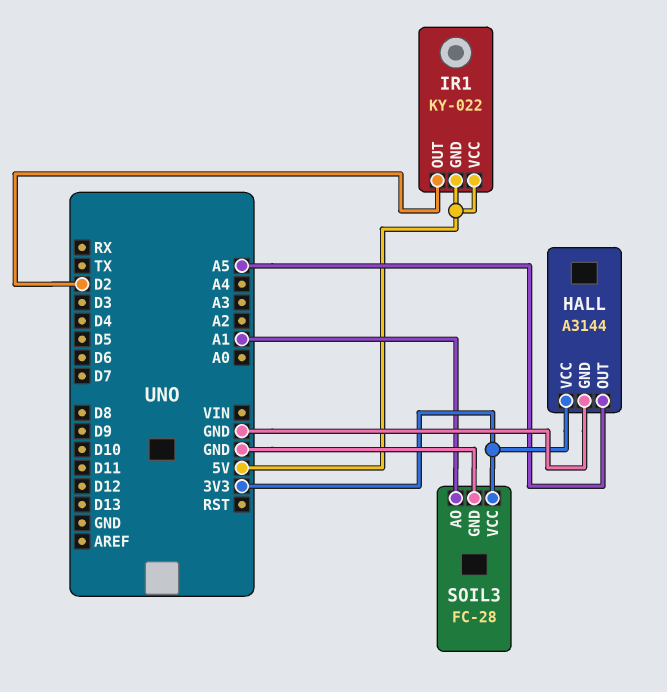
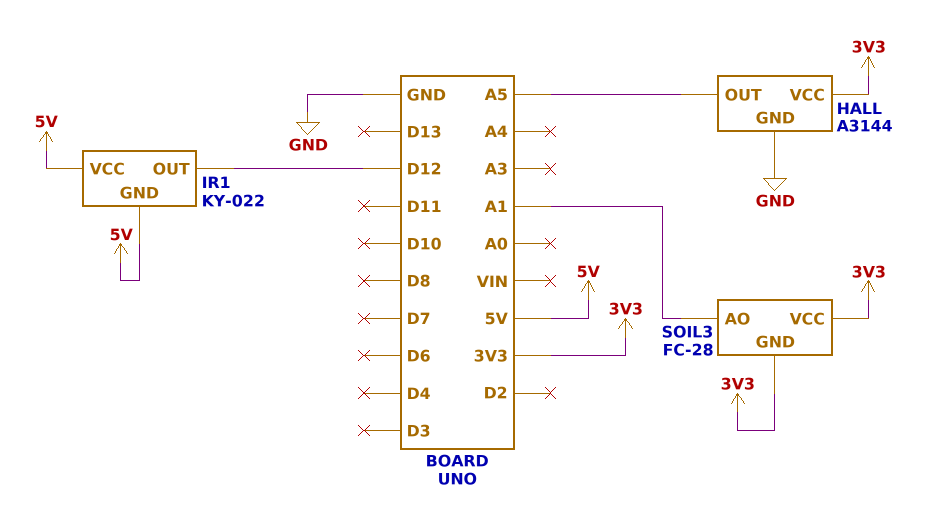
IR1 pin OUT: D2 -> D12
SOIL3 pin GND: GND -> 3V3

